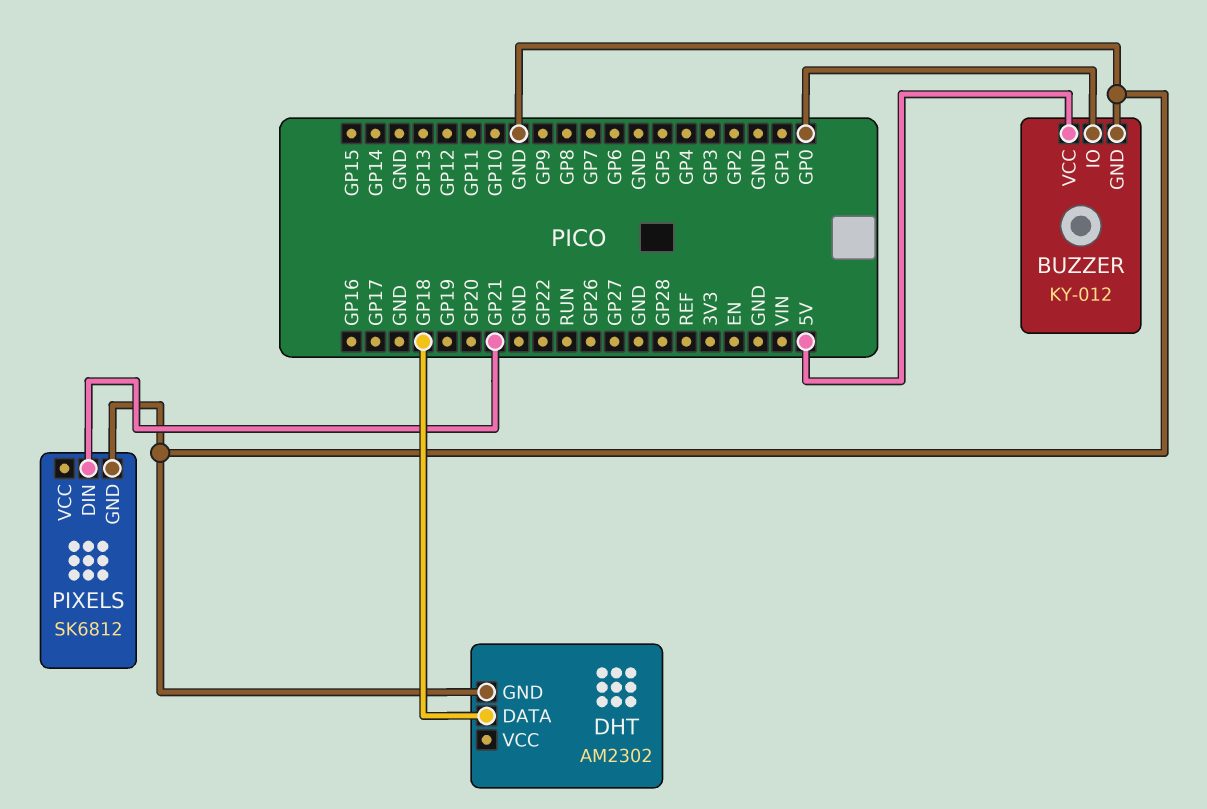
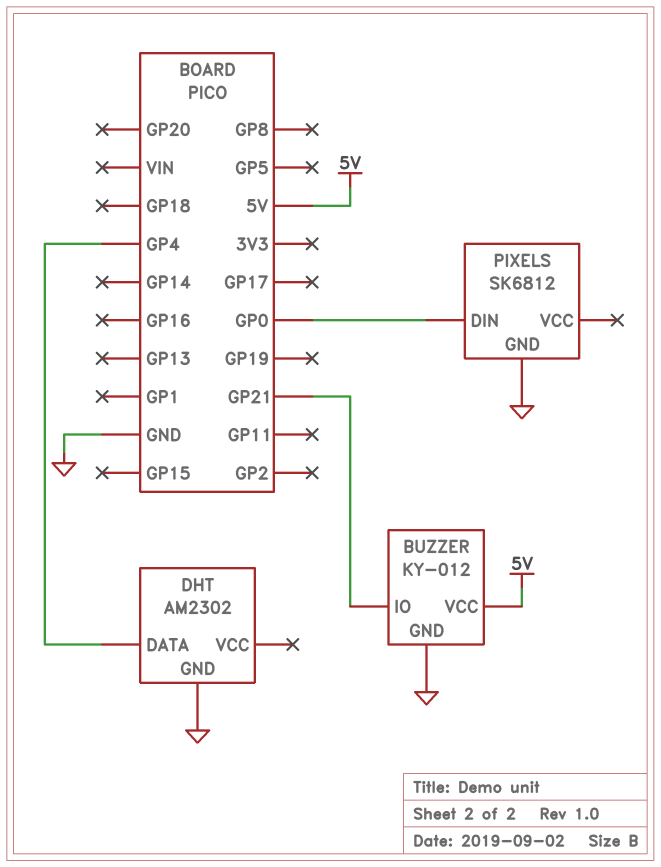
BUZZER pin IO: GP0 -> GP21
DHT pin DATA: GP18 -> GP4
PIXELS pin DIN: GP21 -> GP0

